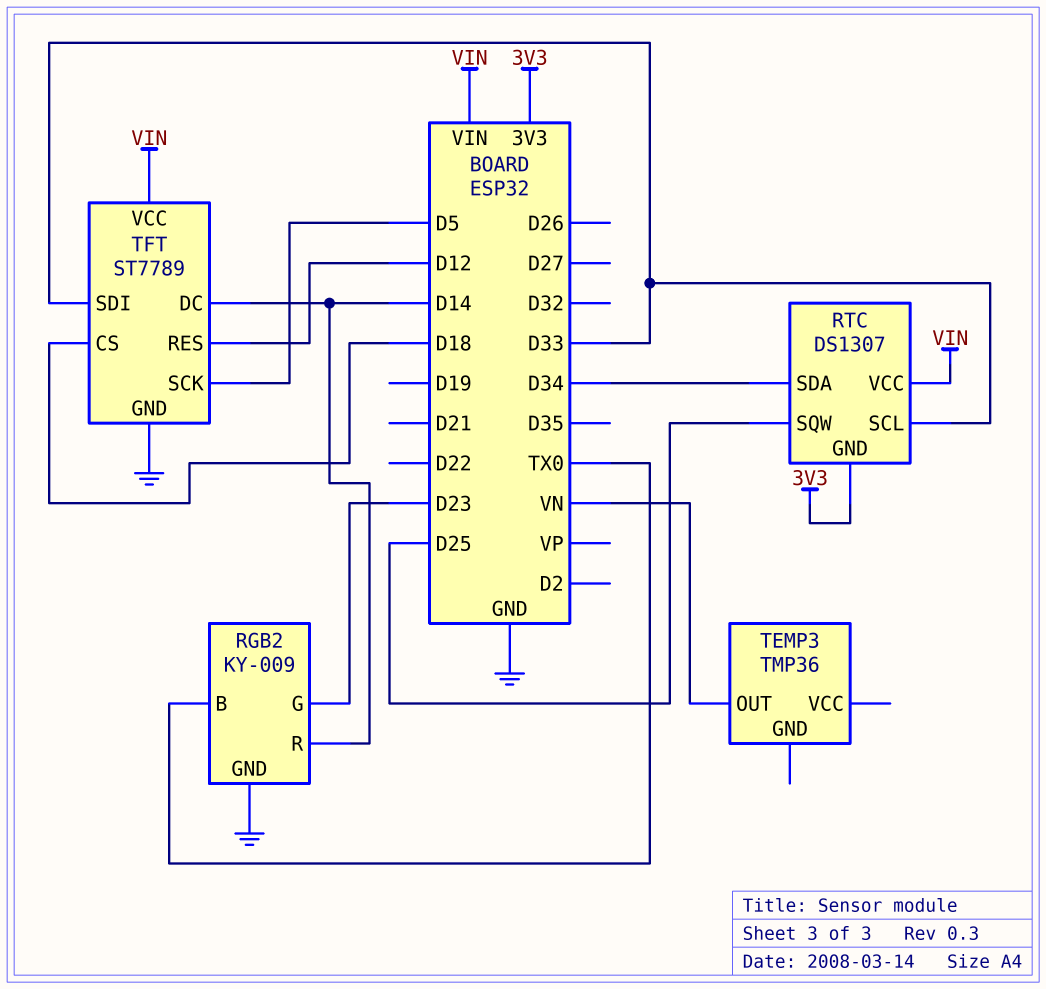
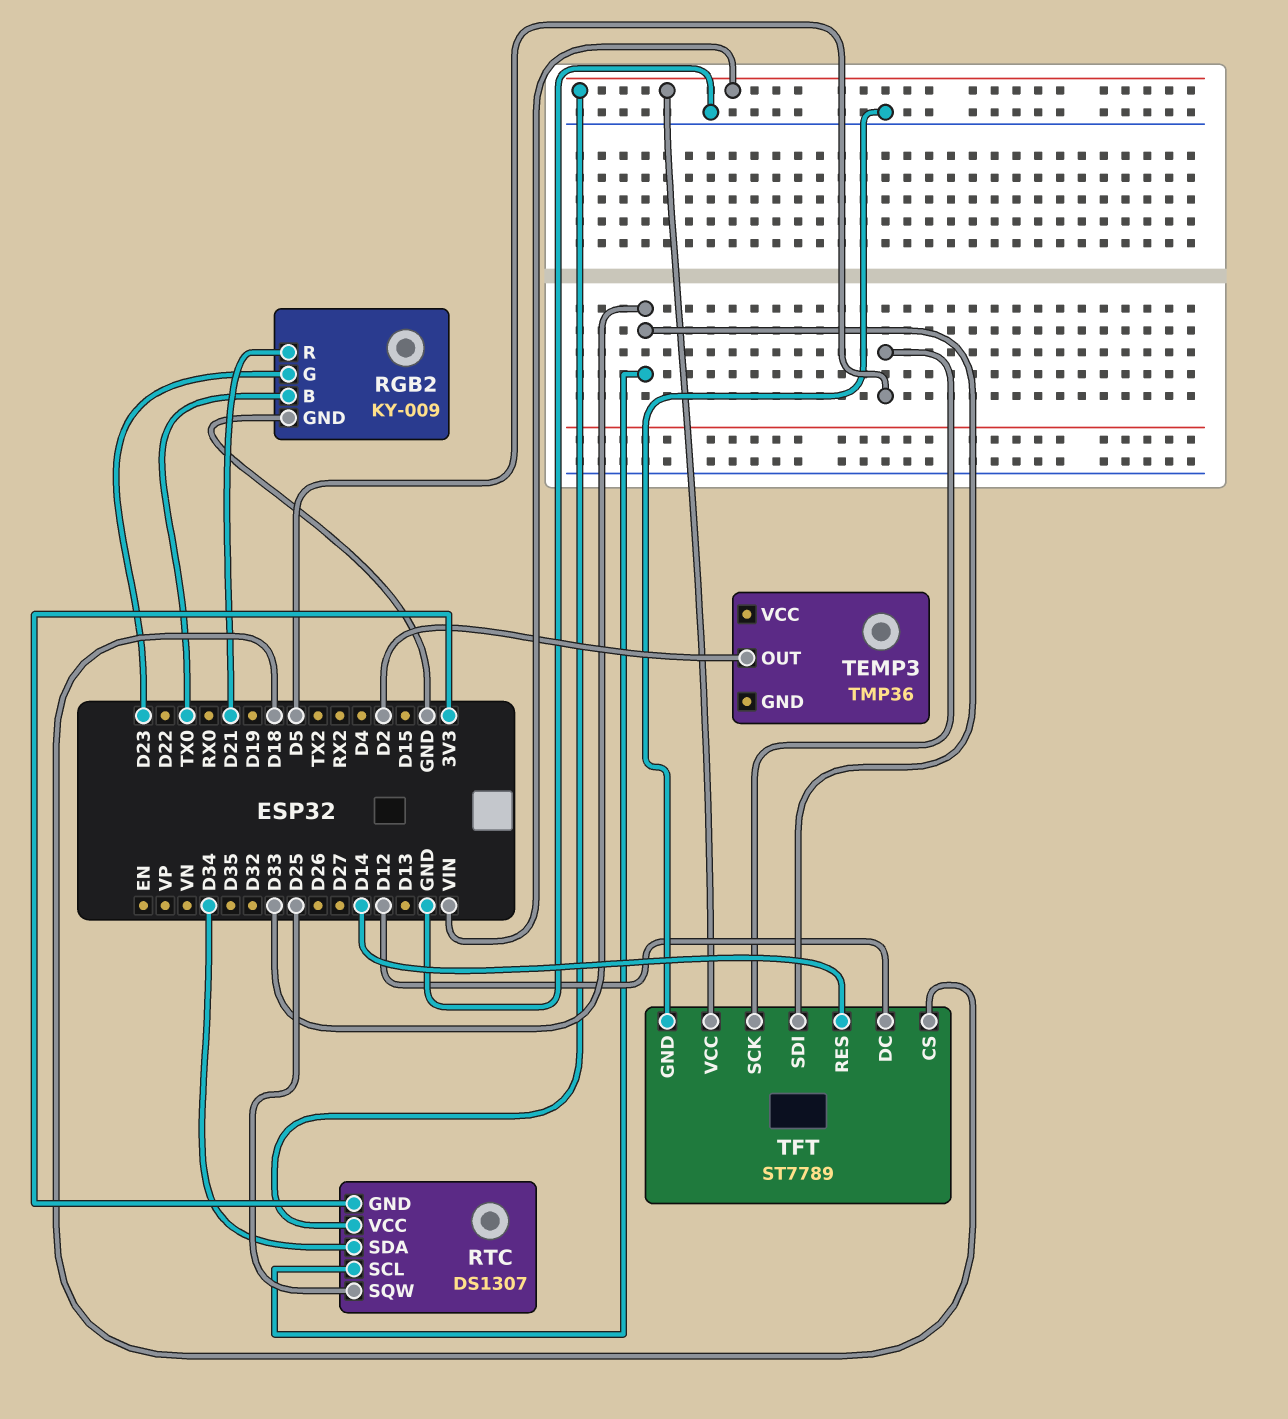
RGB2 pin R: D14 -> D21
TEMP3 pin OUT: VN -> D2
TFT pin DC: D14 -> D12
TFT pin RES: D12 -> D14

